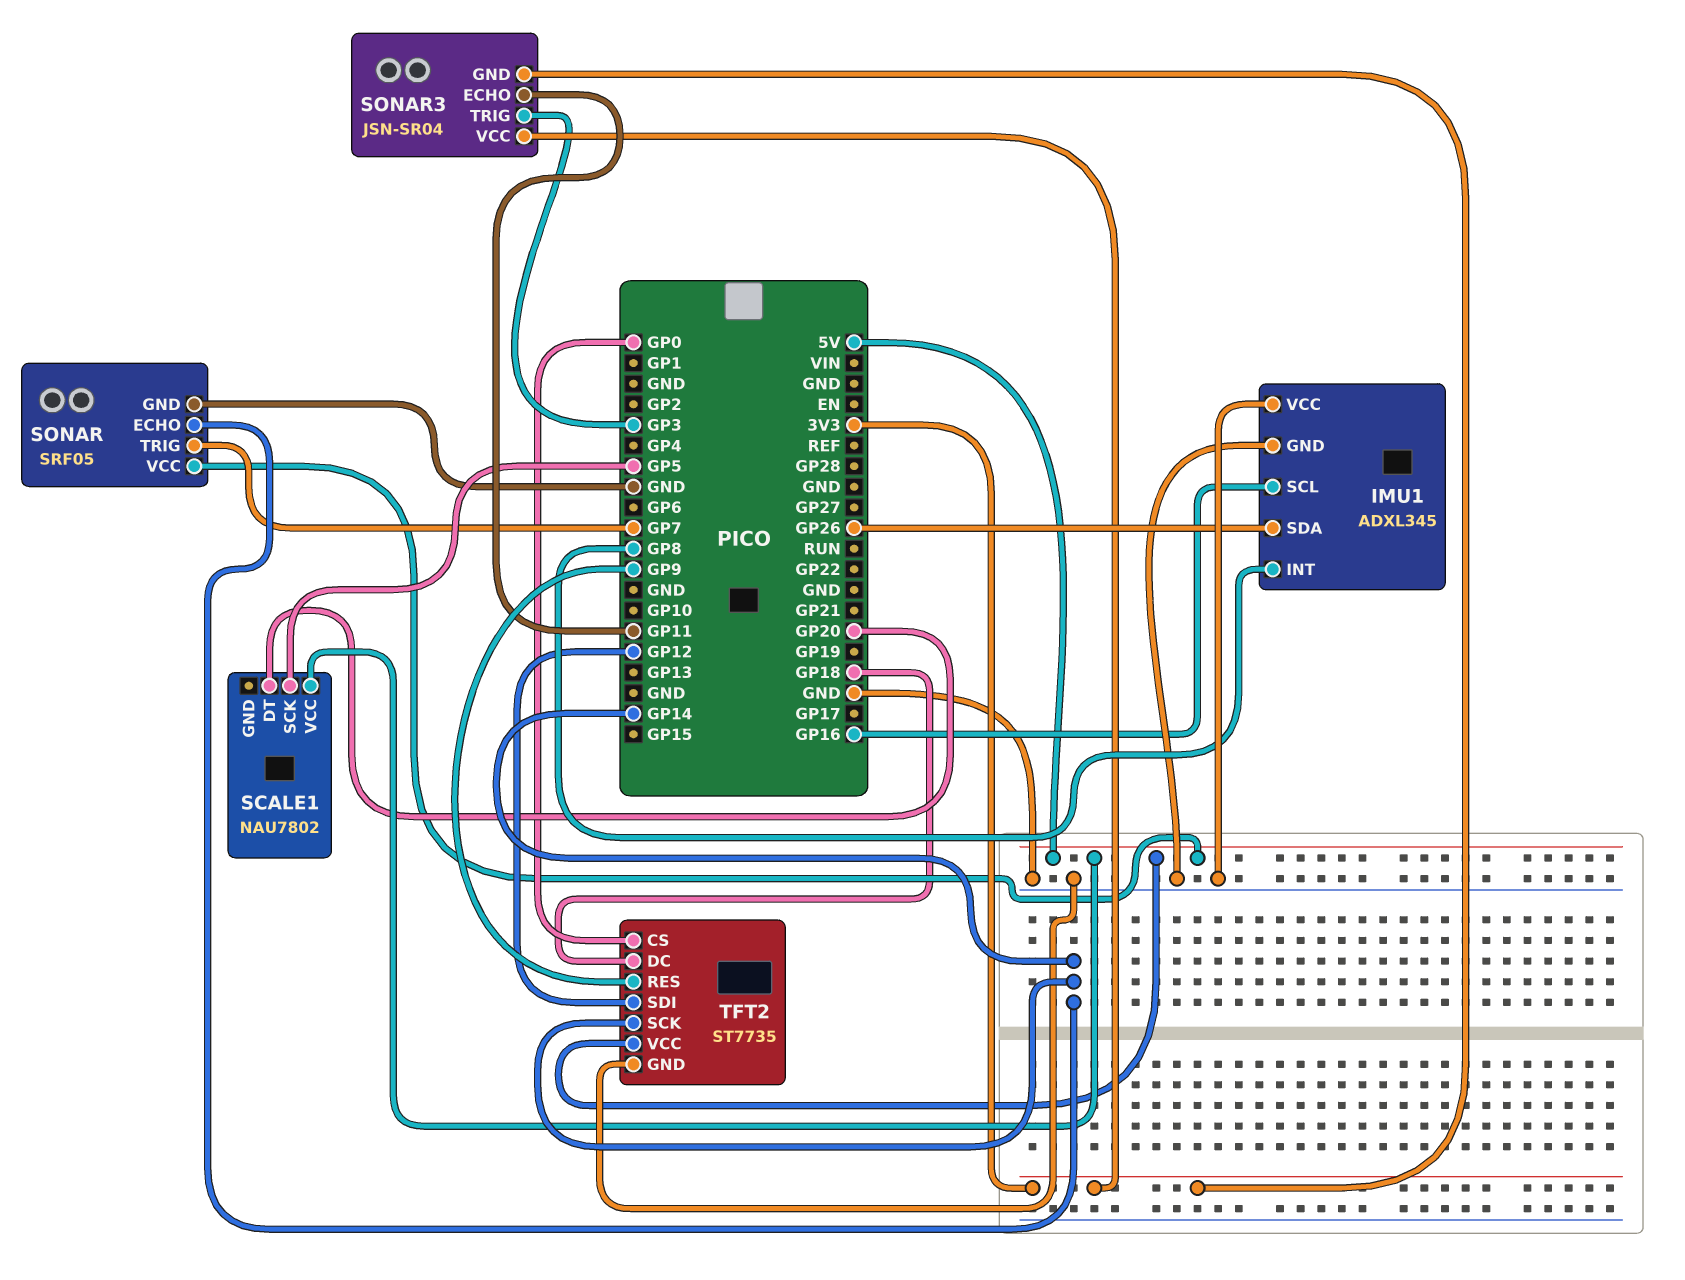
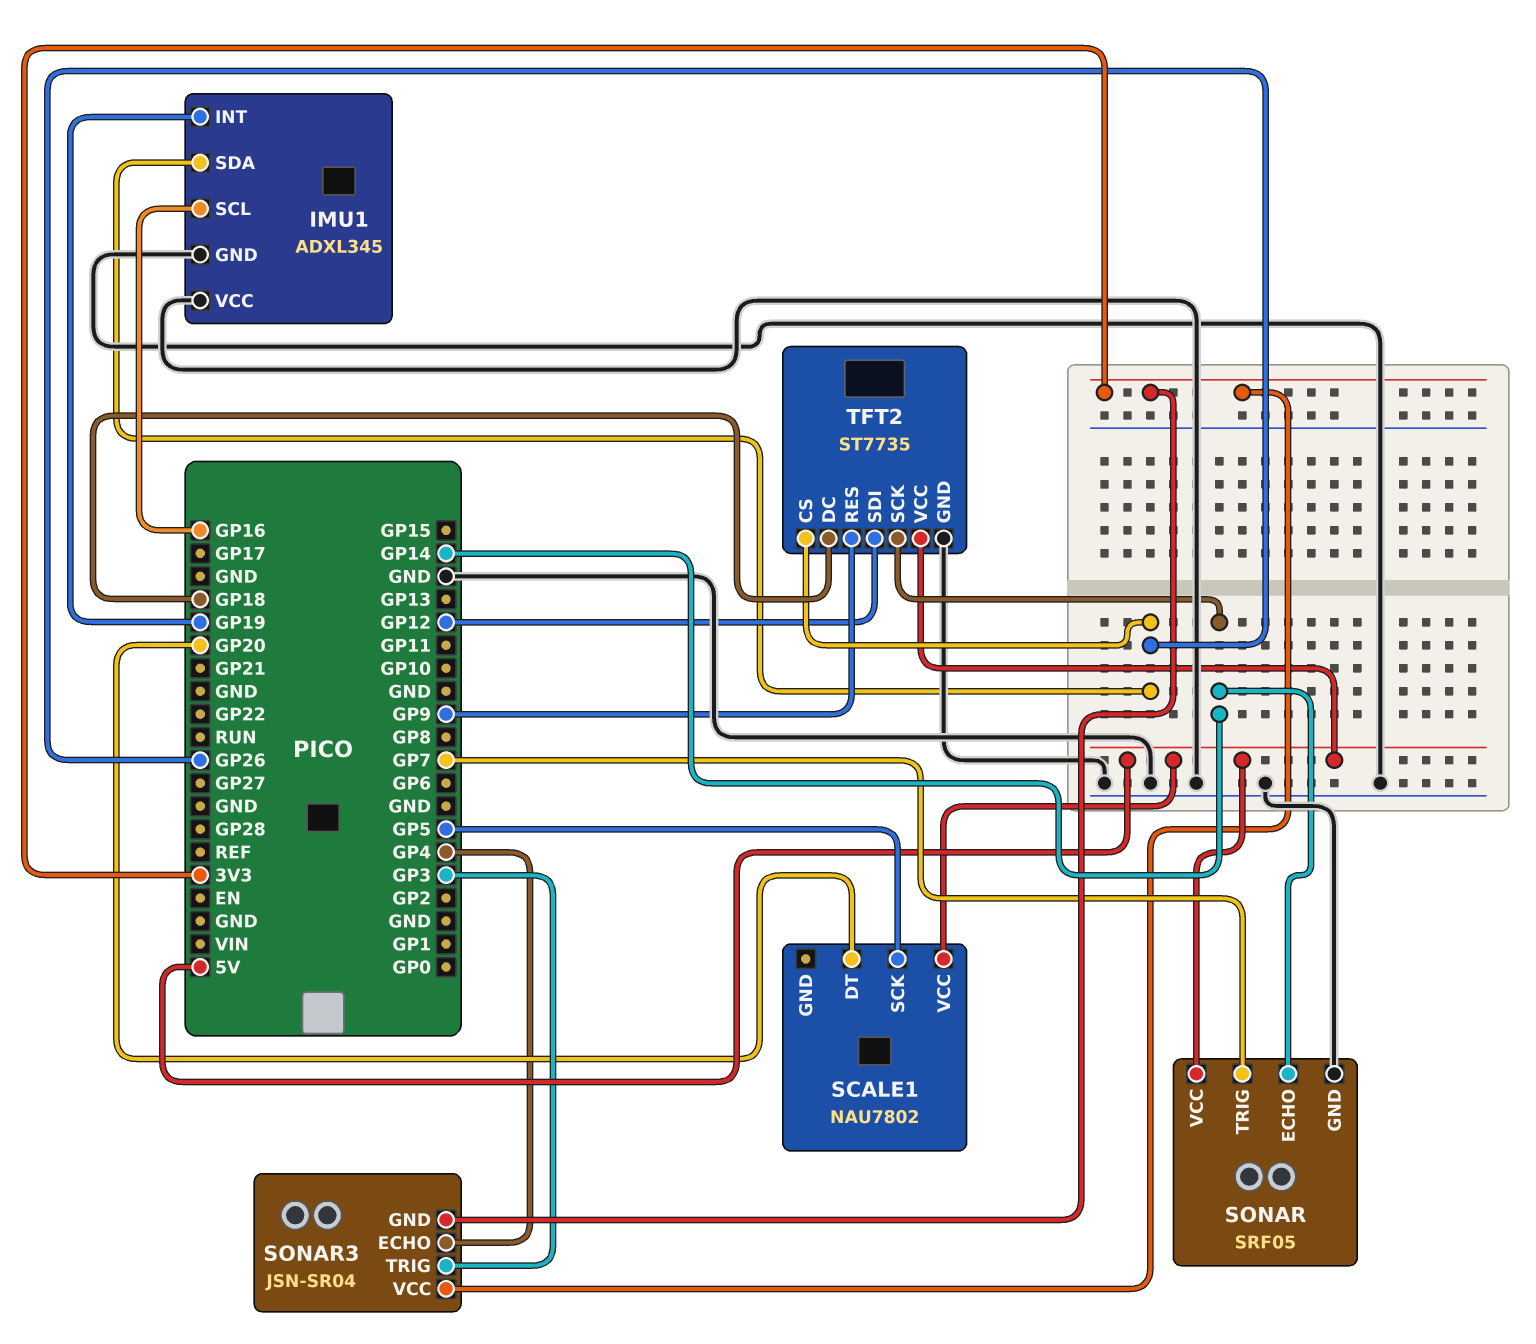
IMU1 pin INT: GP8 -> GP19
SONAR3 pin ECHO: GP11 -> GP4
TFT2 pin CS: GP0 -> GP26

